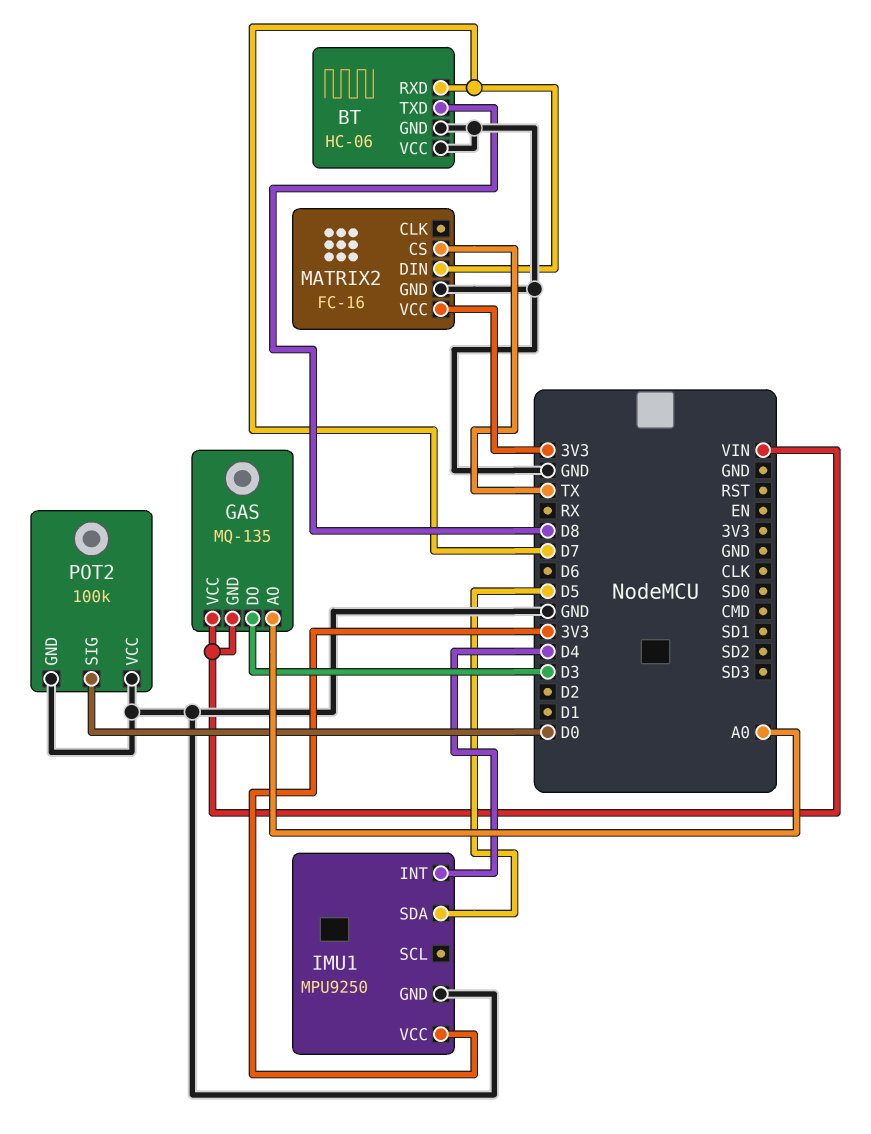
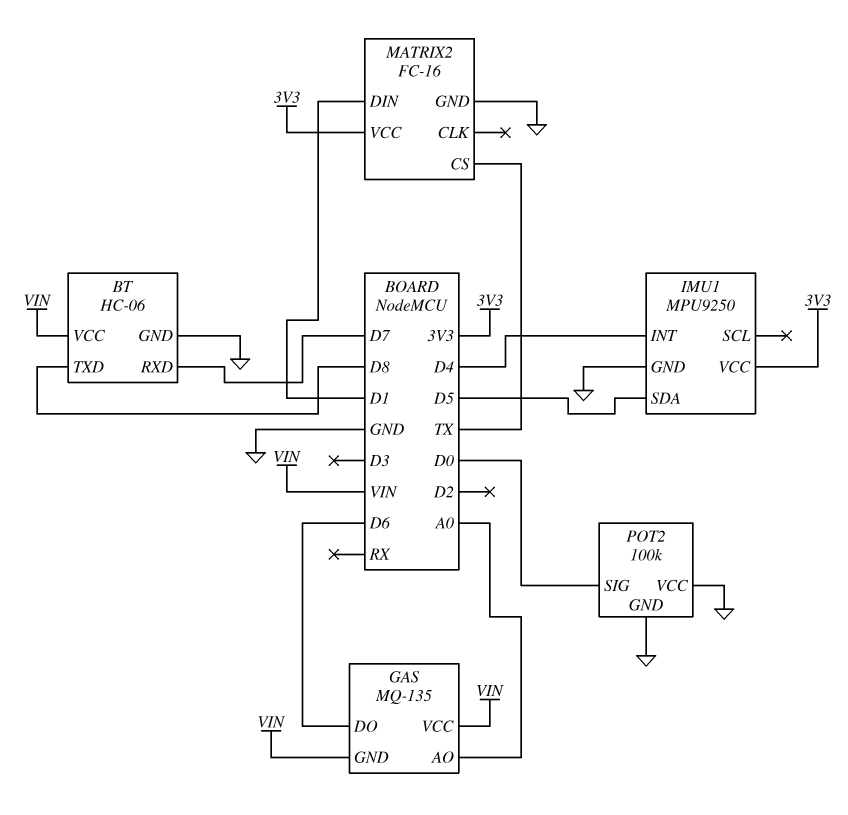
BT pin VCC: GND -> VIN
GAS pin DO: D3 -> D6
MATRIX2 pin DIN: D7 -> D1

